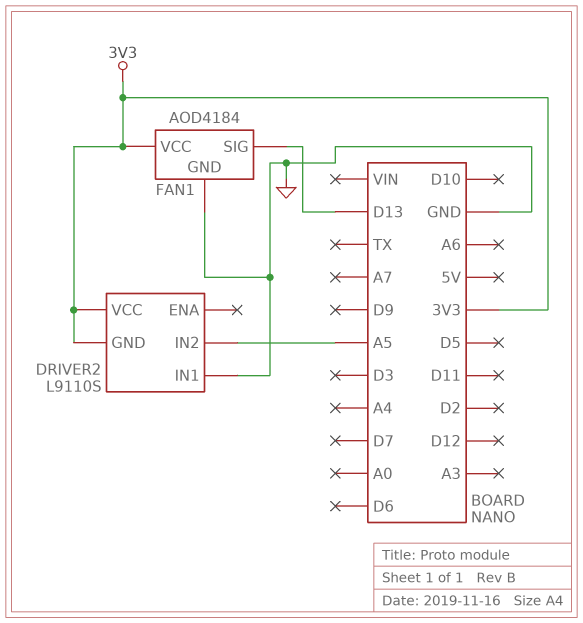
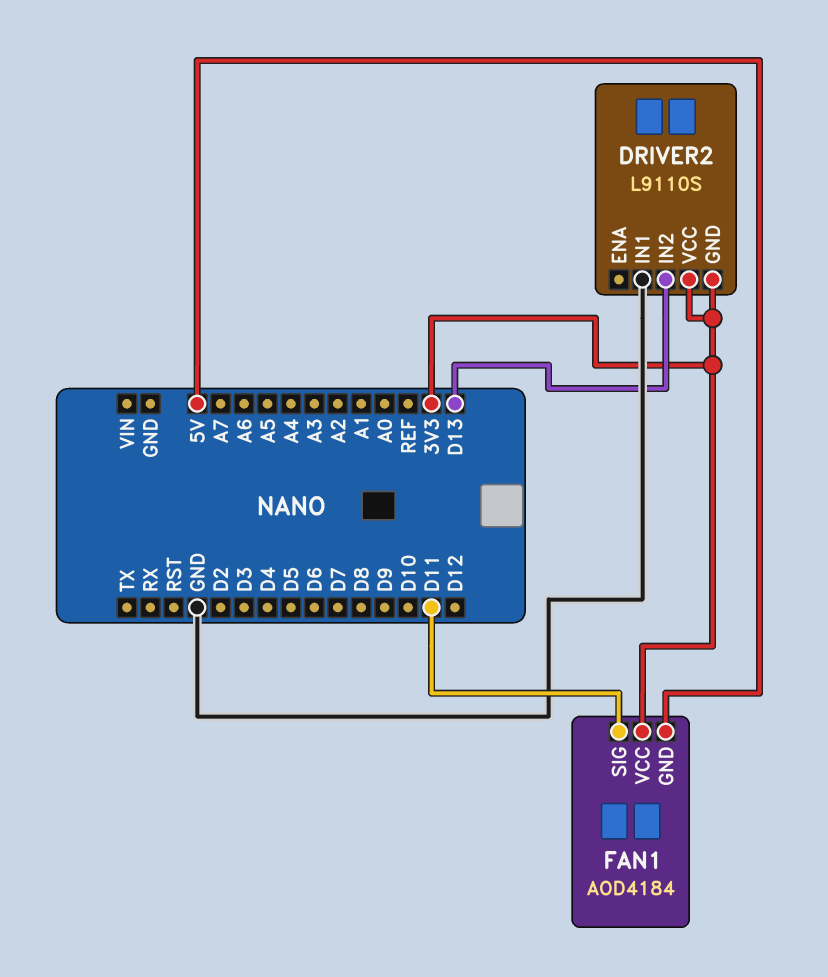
DRIVER2 pin IN2: A5 -> D13
FAN1 pin GND: GND -> 5V
FAN1 pin SIG: D13 -> D11

